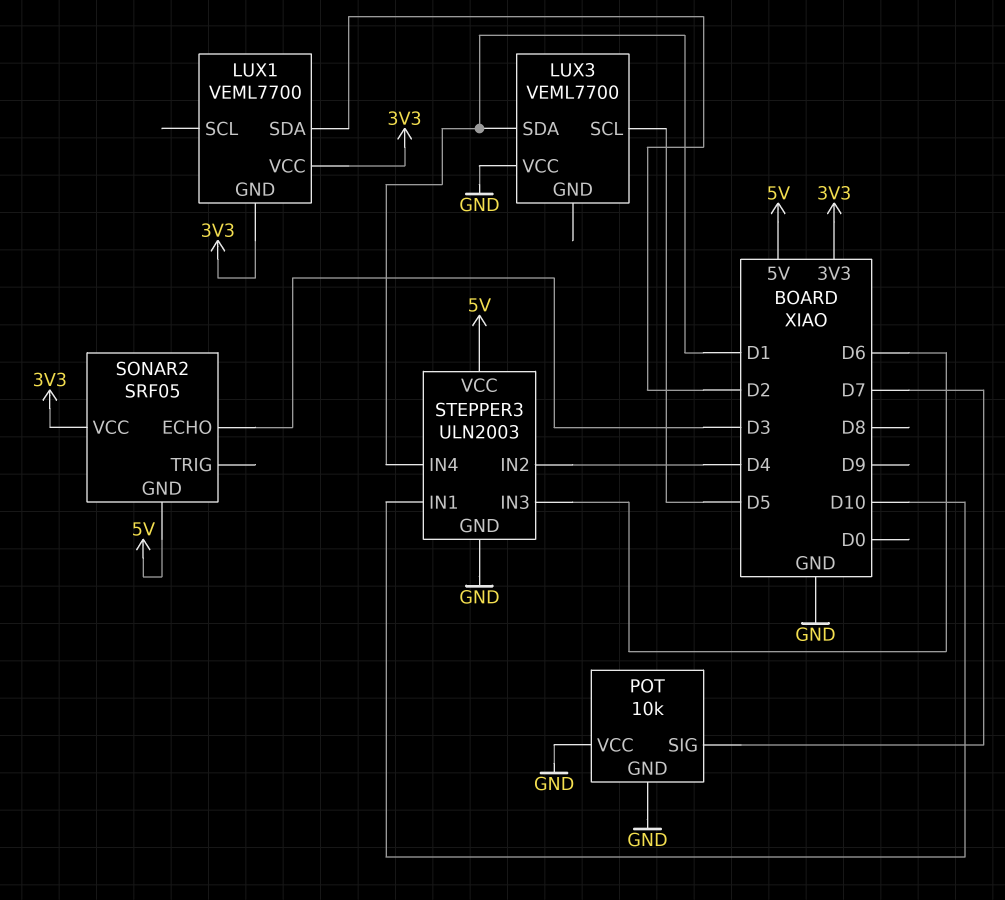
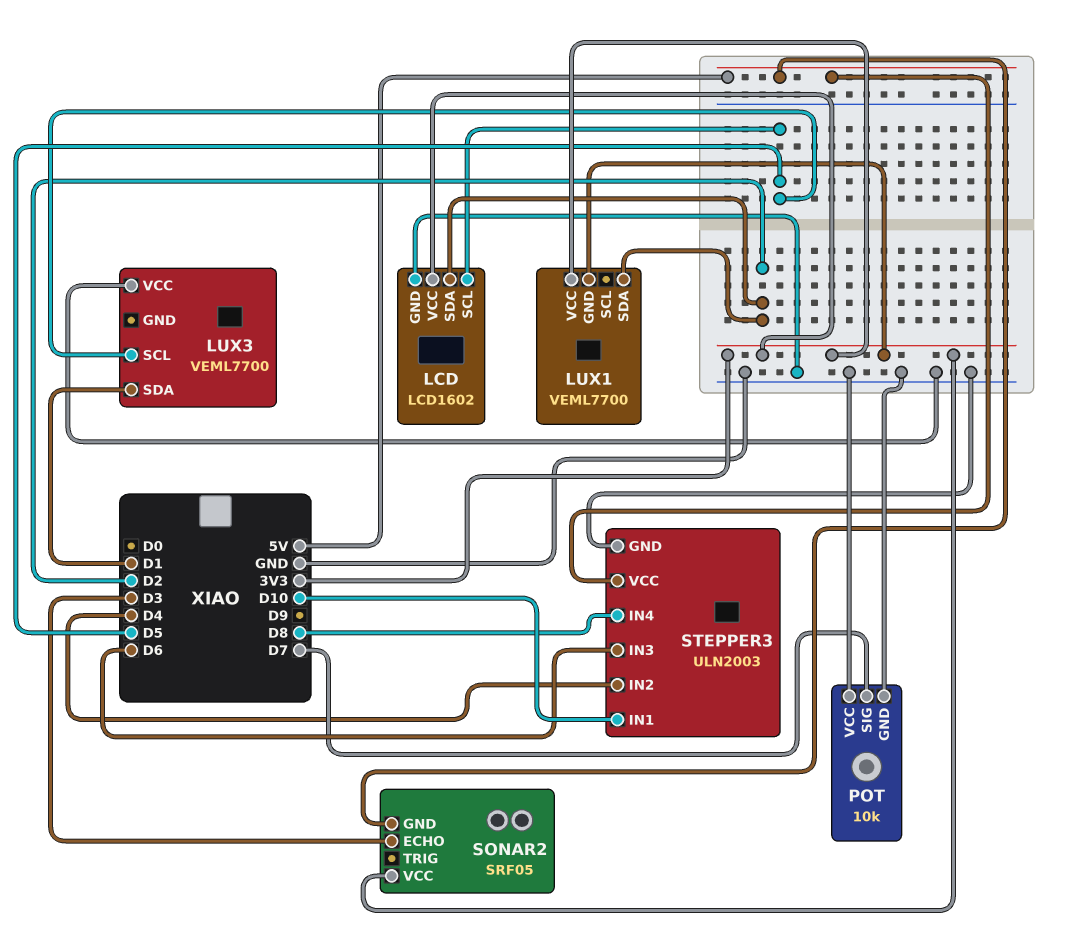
LCD: none -> LCD1602
LCD pin GND: none -> GND
LCD pin SCL: none -> D5
LCD pin SDA: none -> D2
LCD pin VCC: none -> 3V3
STEPPER3 pin IN4: D1 -> D8

